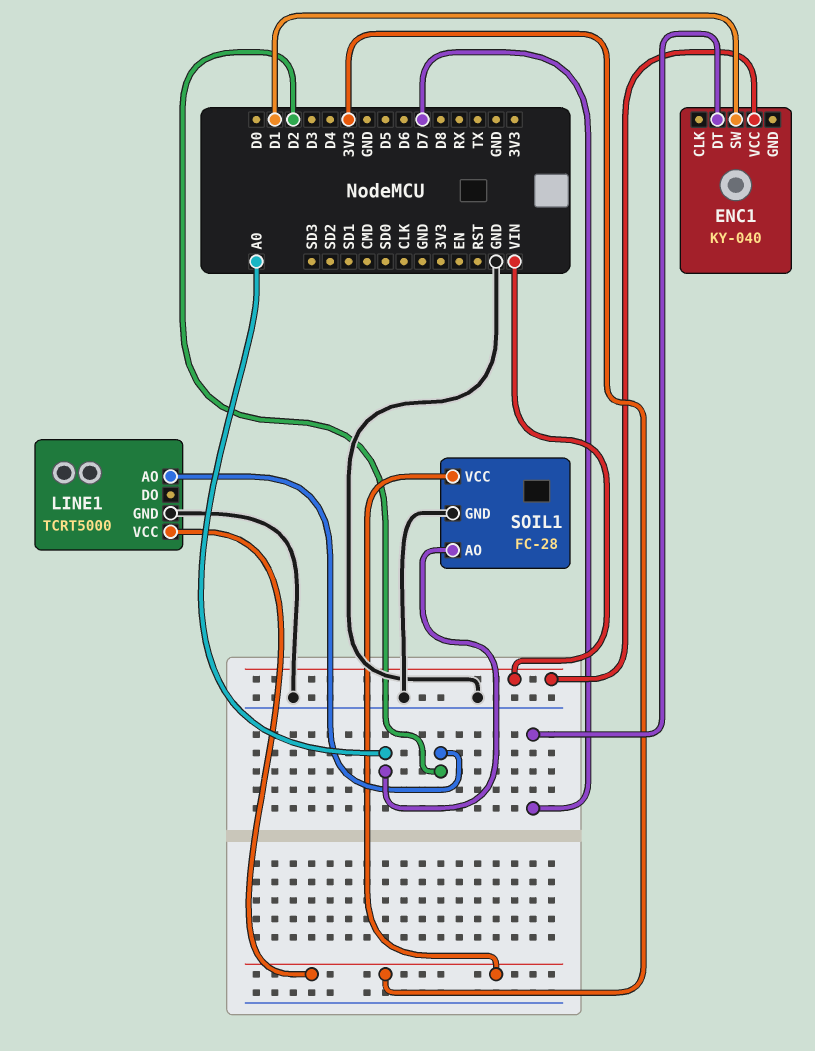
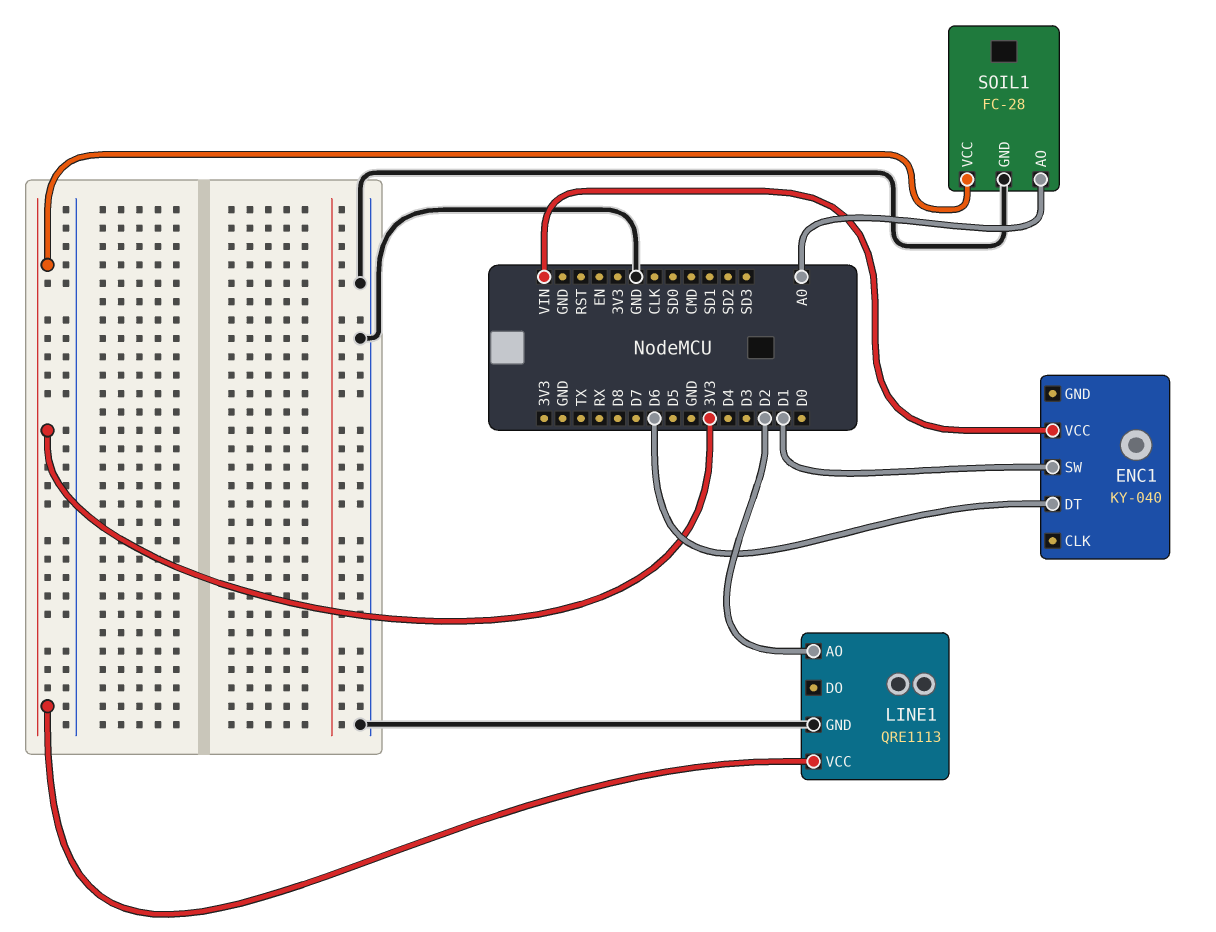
ENC1 pin DT: D7 -> D6
LINE1: TCRT5000 -> QRE1113

